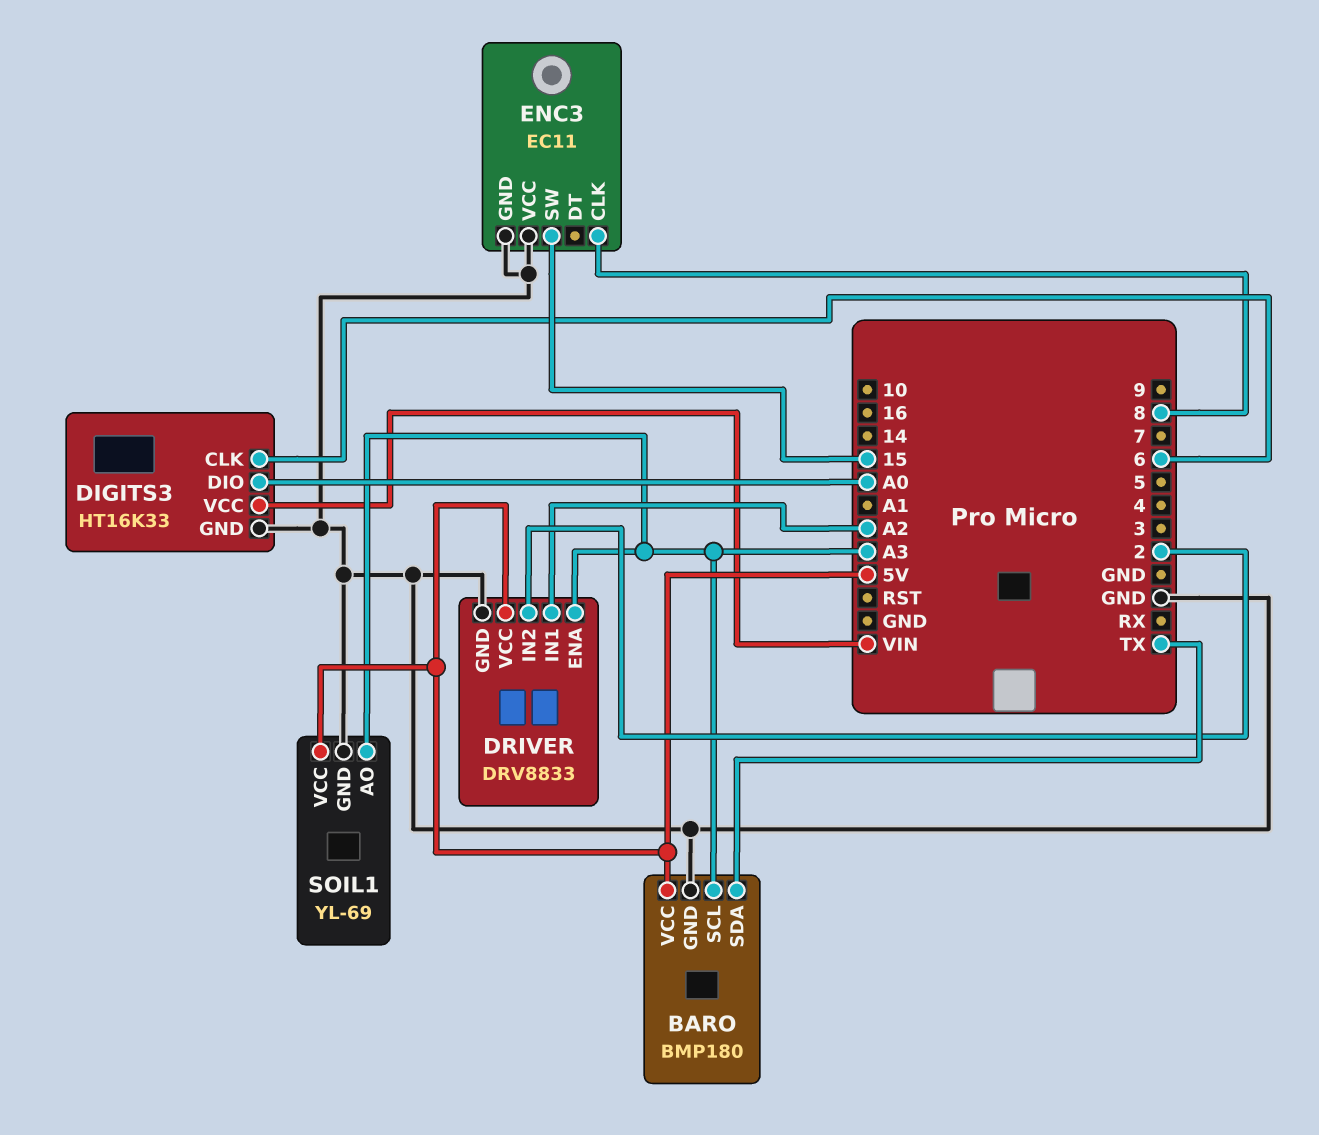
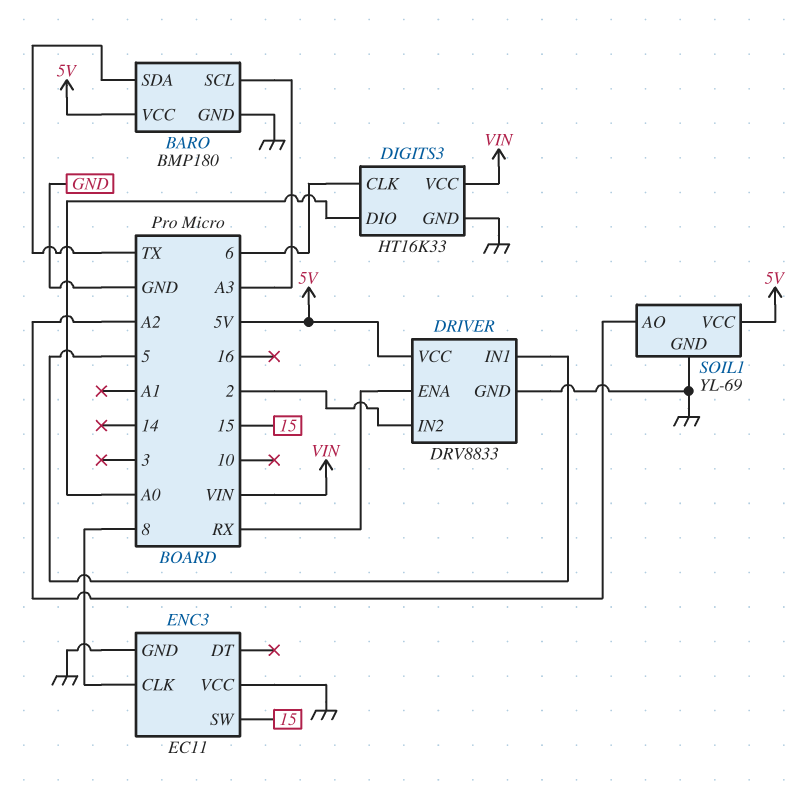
DRIVER pin ENA: A3 -> RX
DRIVER pin IN1: A2 -> 5
SOIL1 pin AO: A3 -> A2

